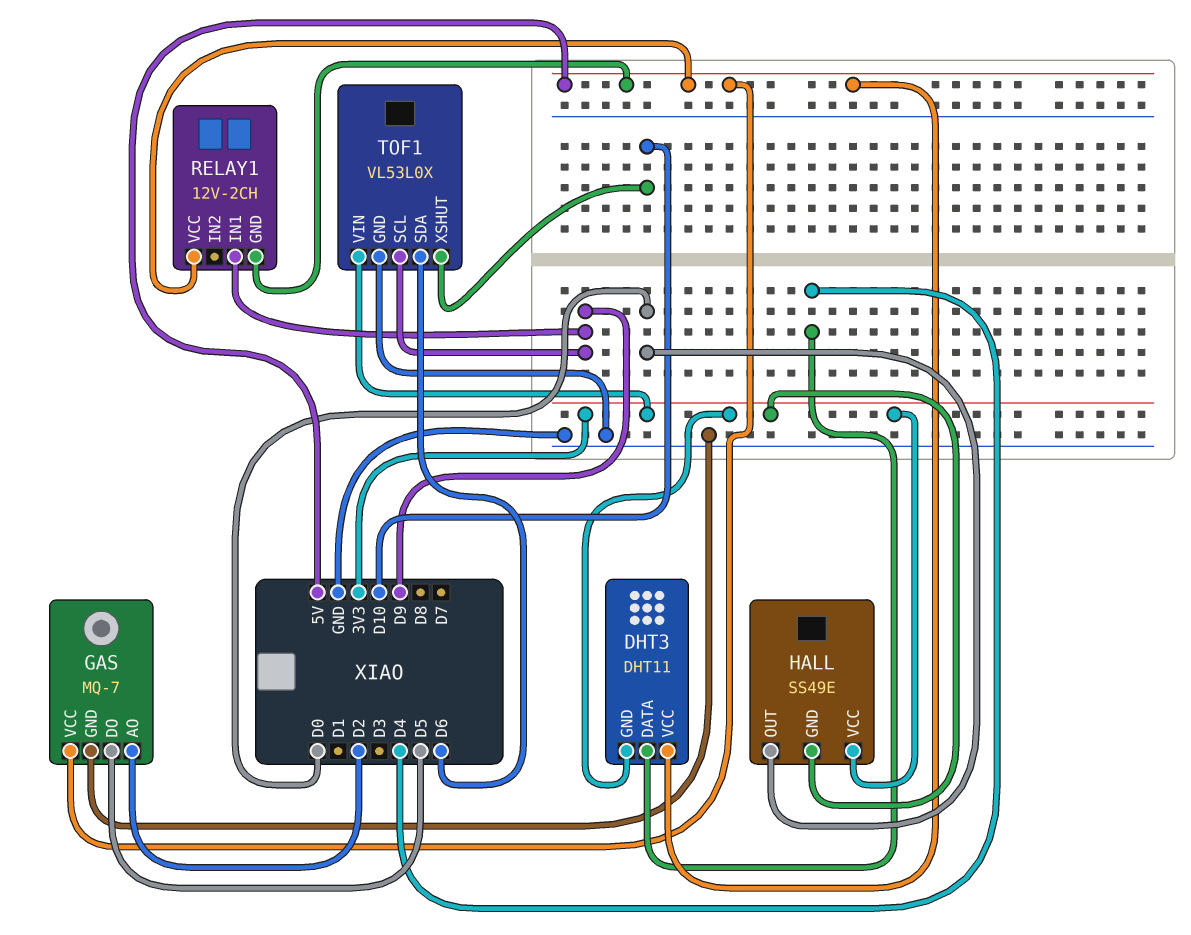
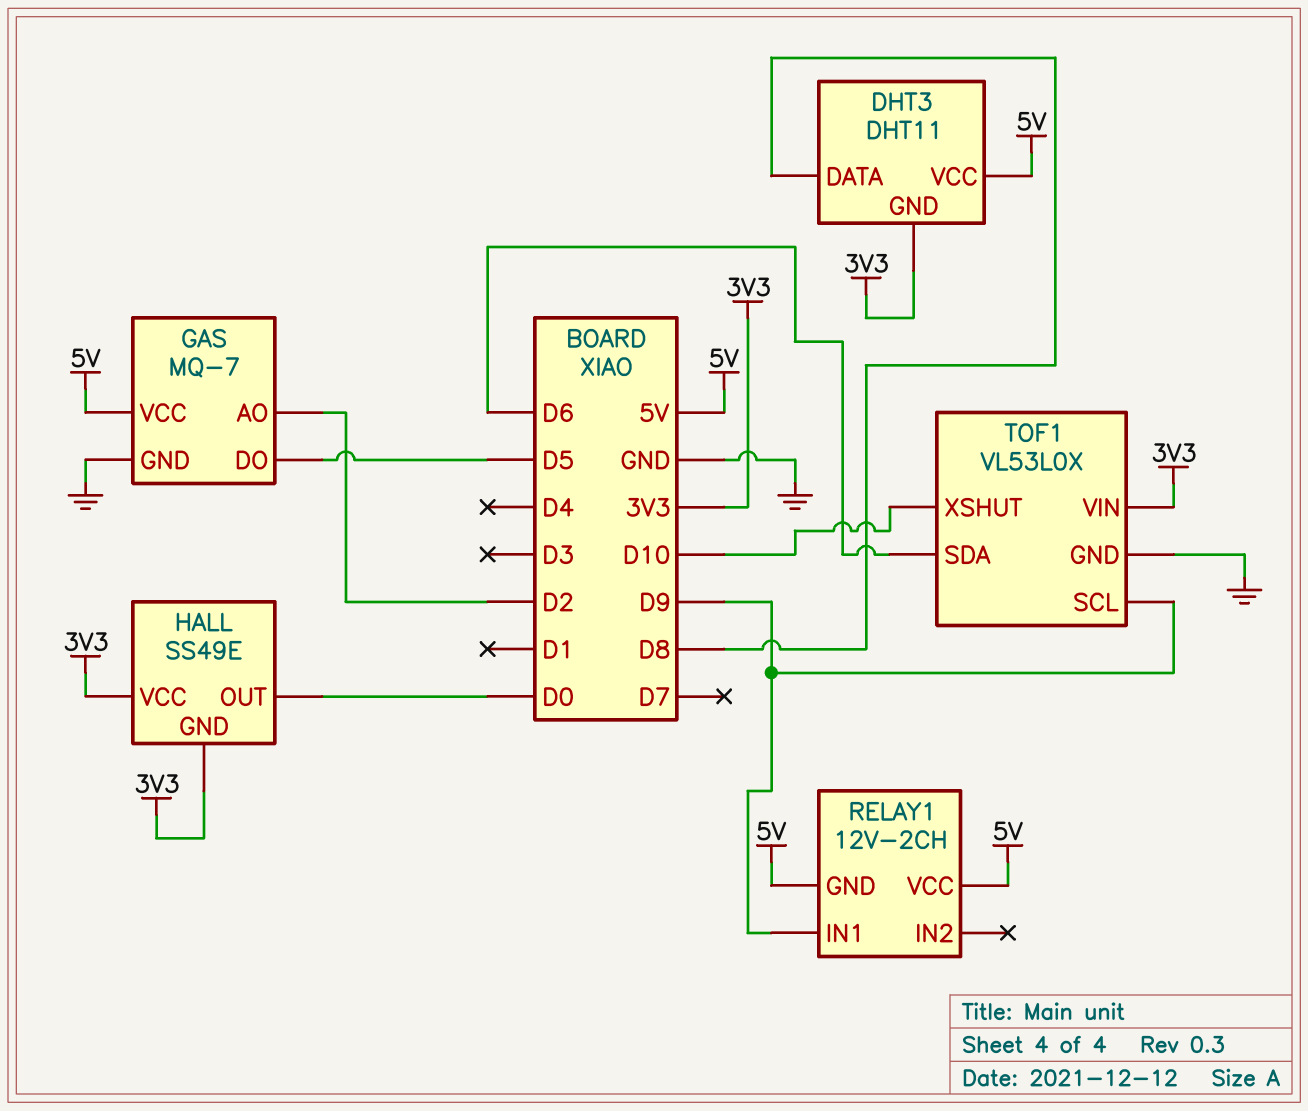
DHT3 pin DATA: D4 -> D8

